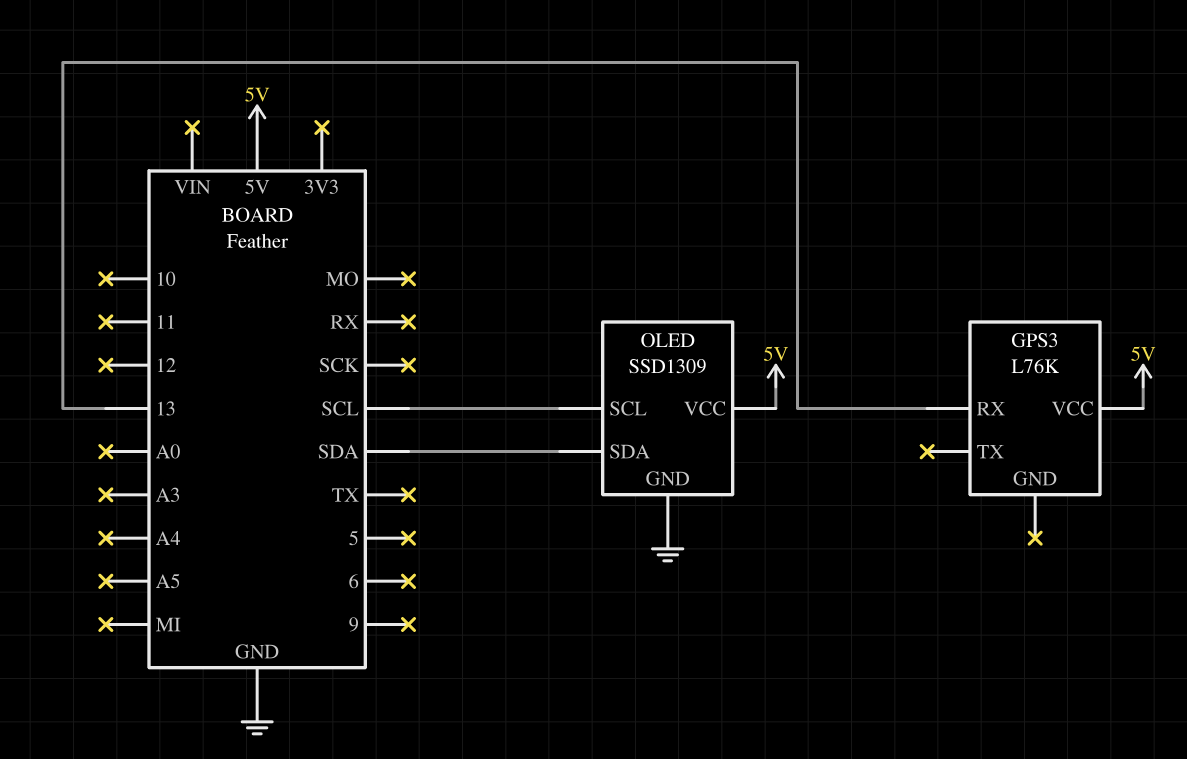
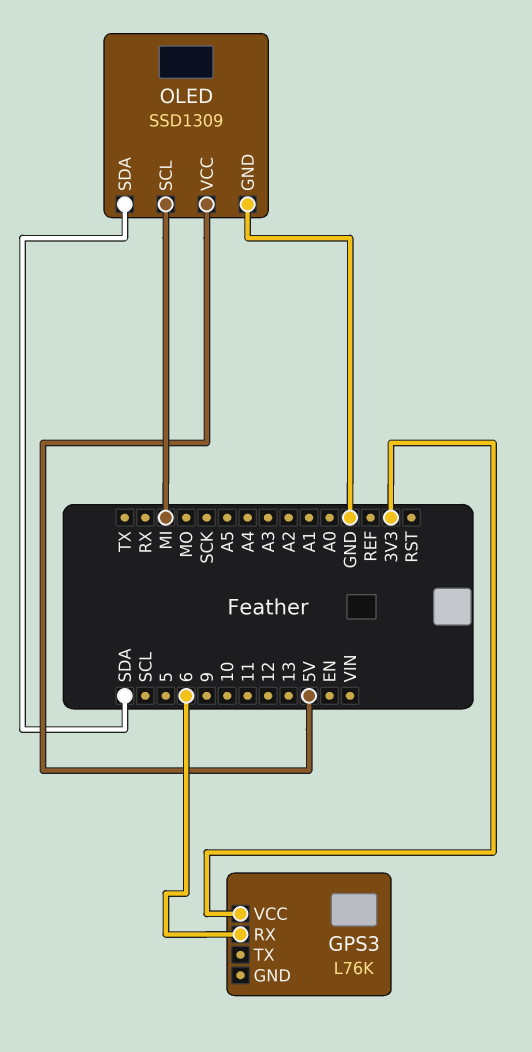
GPS3 pin RX: 13 -> 6
GPS3 pin VCC: 5V -> 3V3
OLED pin SCL: SCL -> MI

